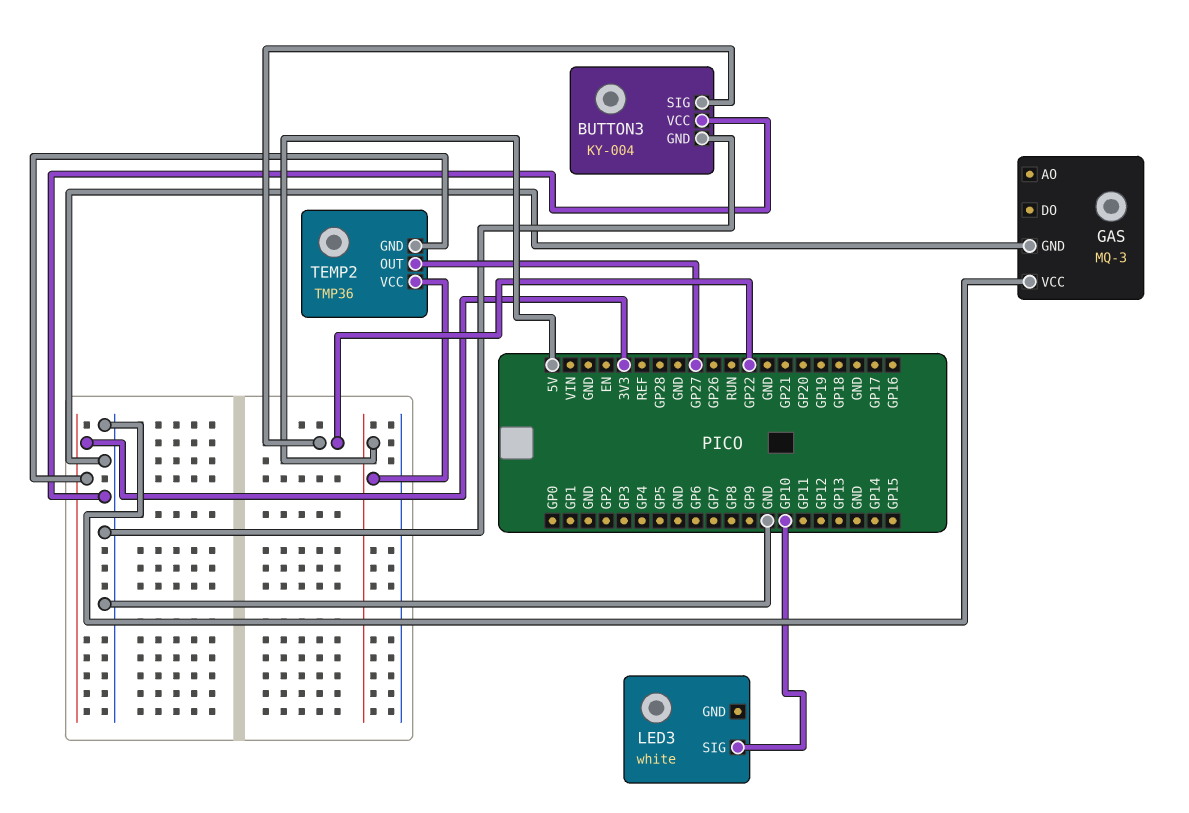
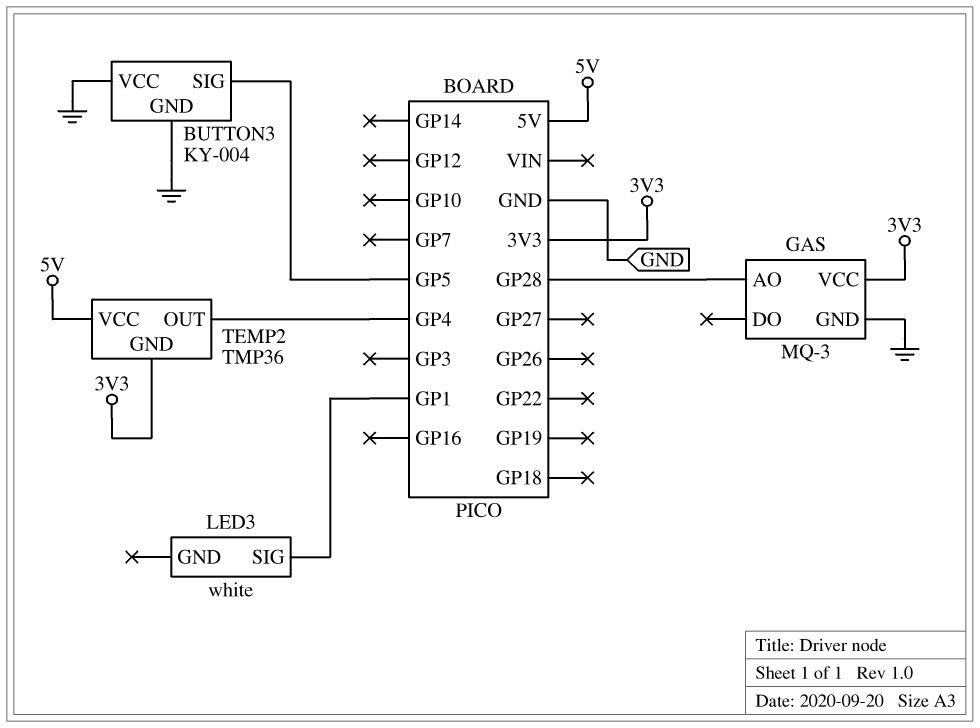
BUTTON3 pin SIG: GP22 -> GP5
GAS pin AO: none -> GP28
GAS pin VCC: GND -> 3V3
LED3 pin SIG: GP10 -> GP1
TEMP2 pin OUT: GP27 -> GP4

